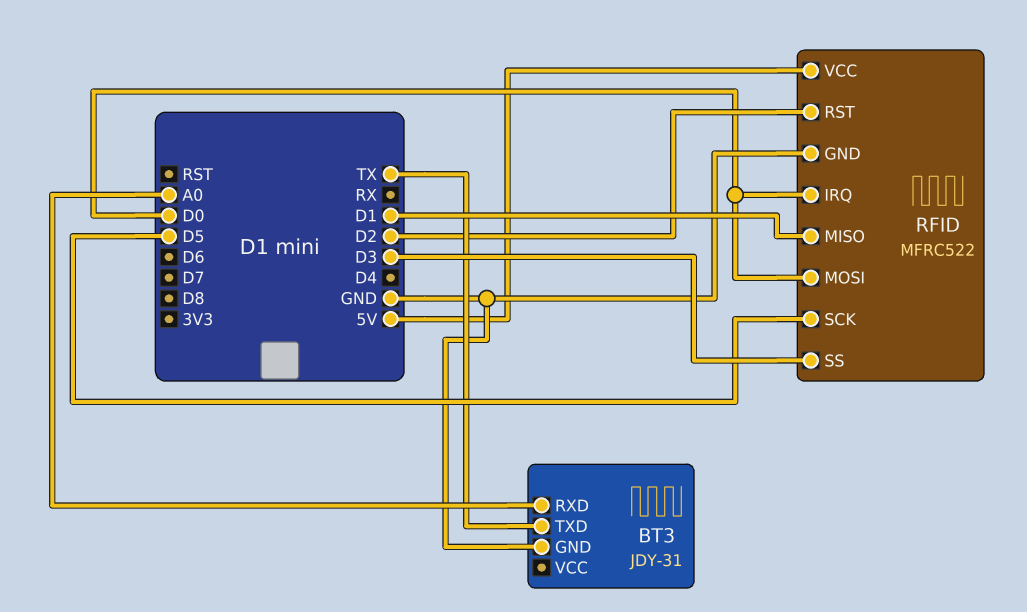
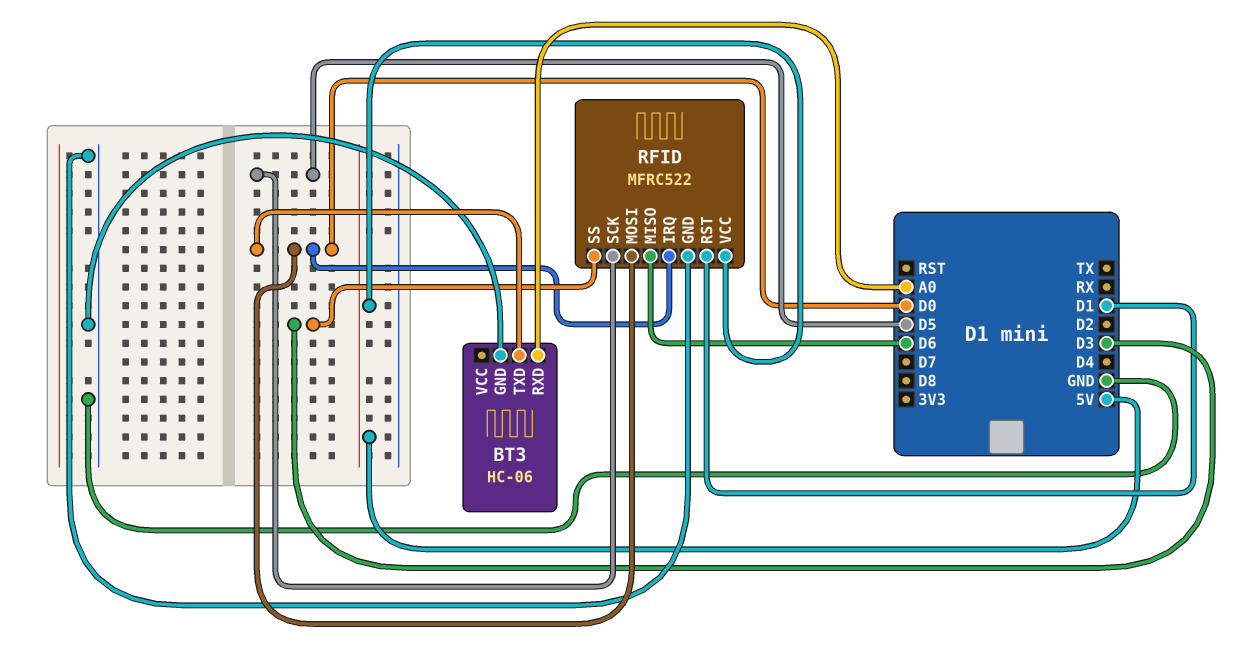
BT3: JDY-31 -> HC-06
BT3 pin TXD: TX -> D0
RFID pin MISO: D1 -> D6
RFID pin RST: D2 -> D1

